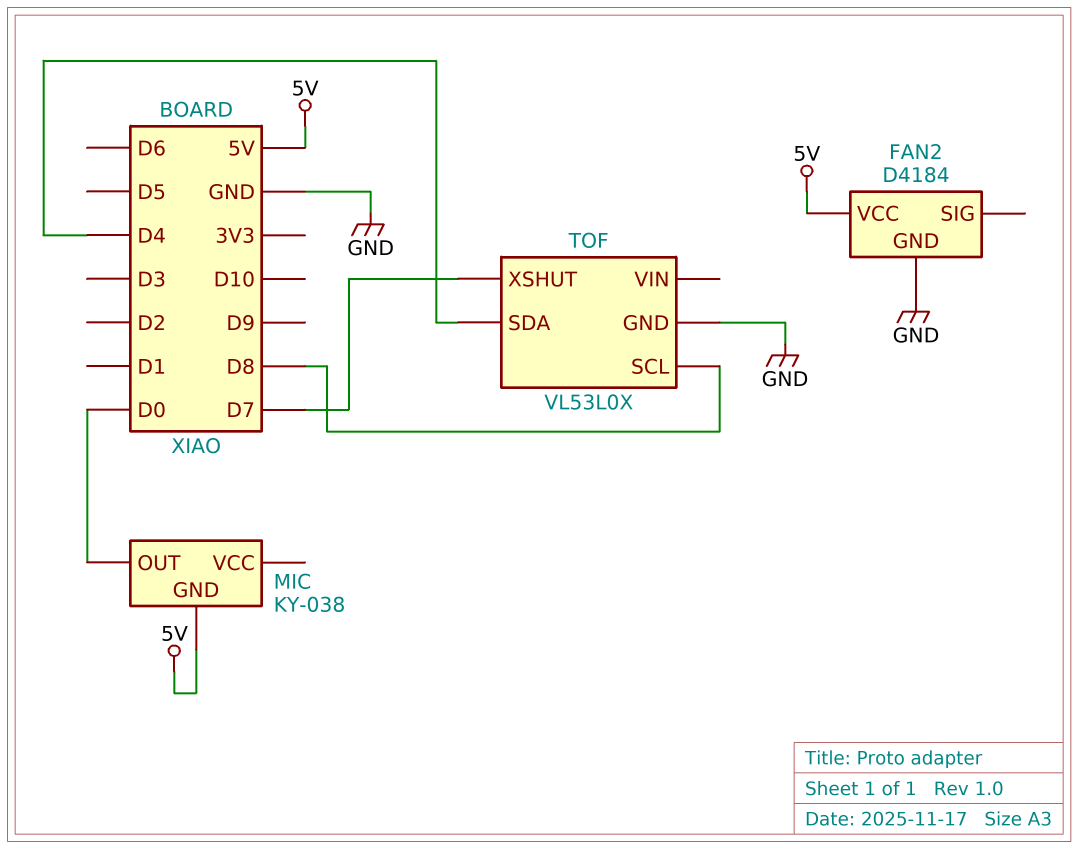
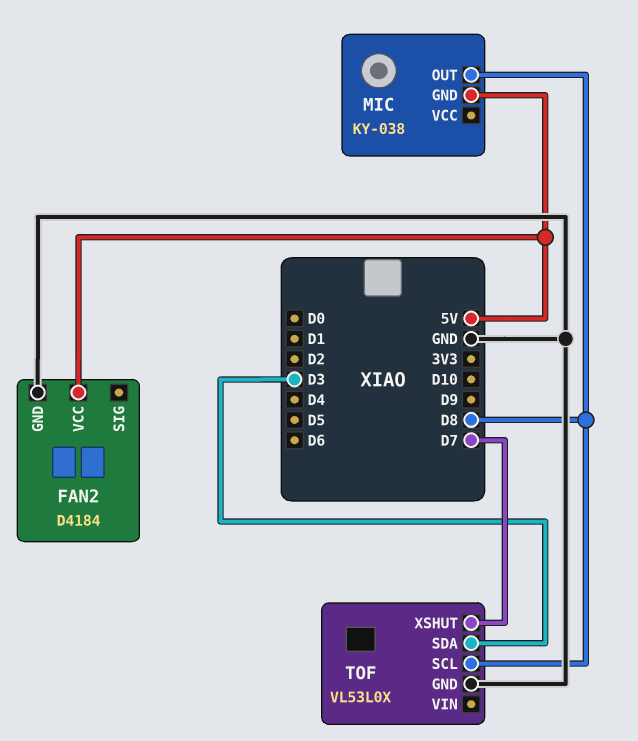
MIC pin OUT: D0 -> D8
TOF pin SDA: D4 -> D3

